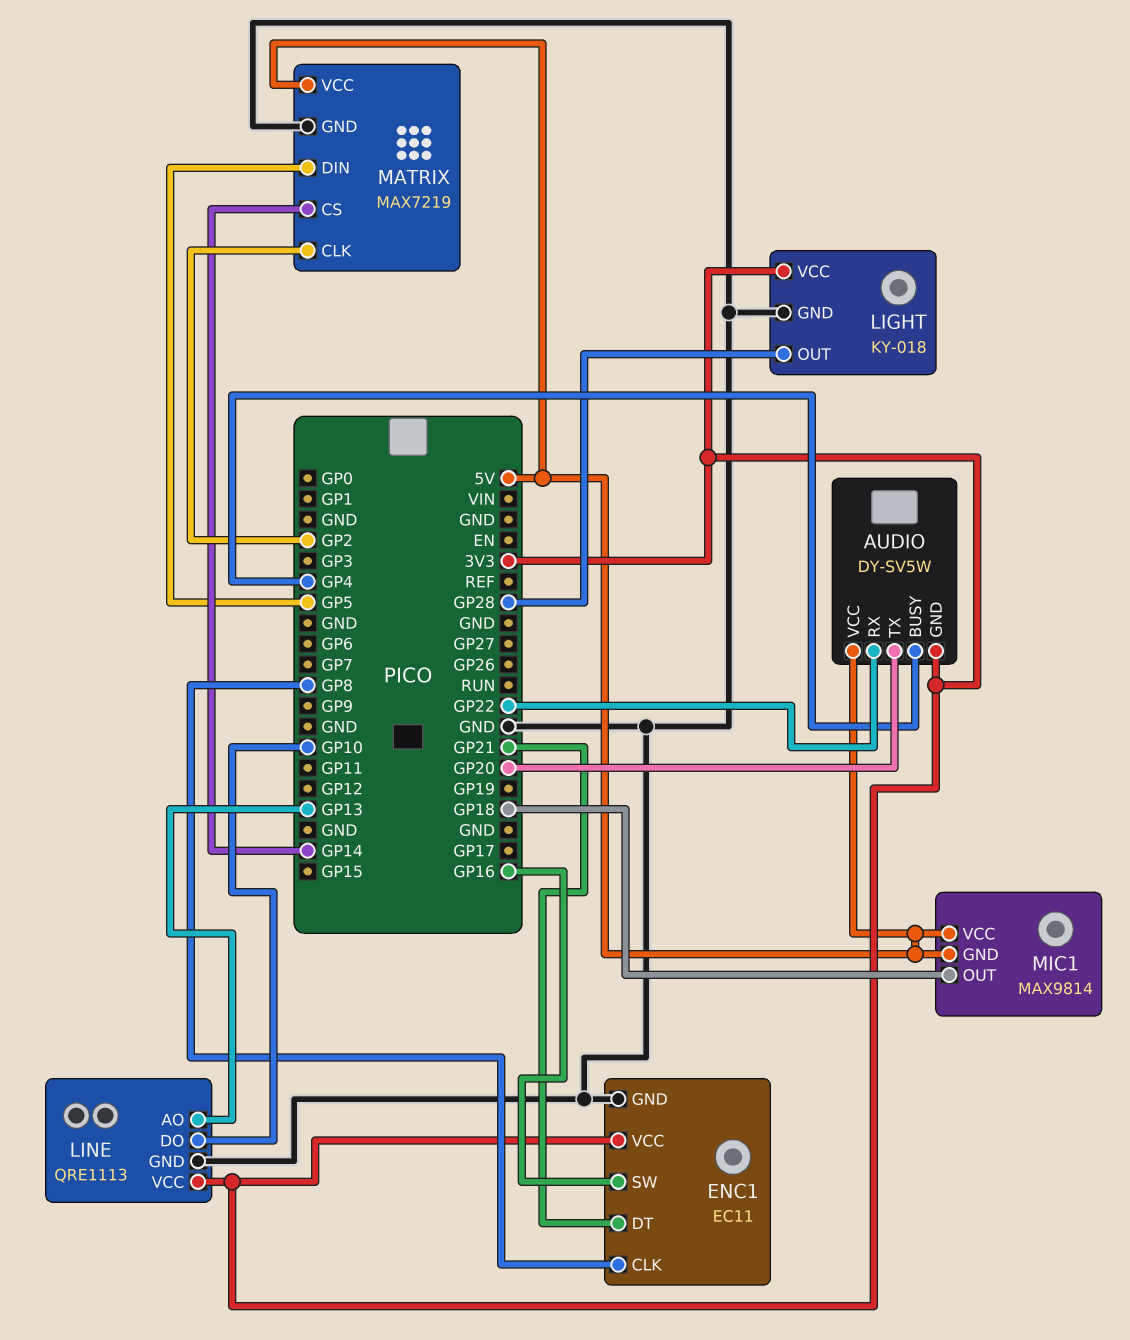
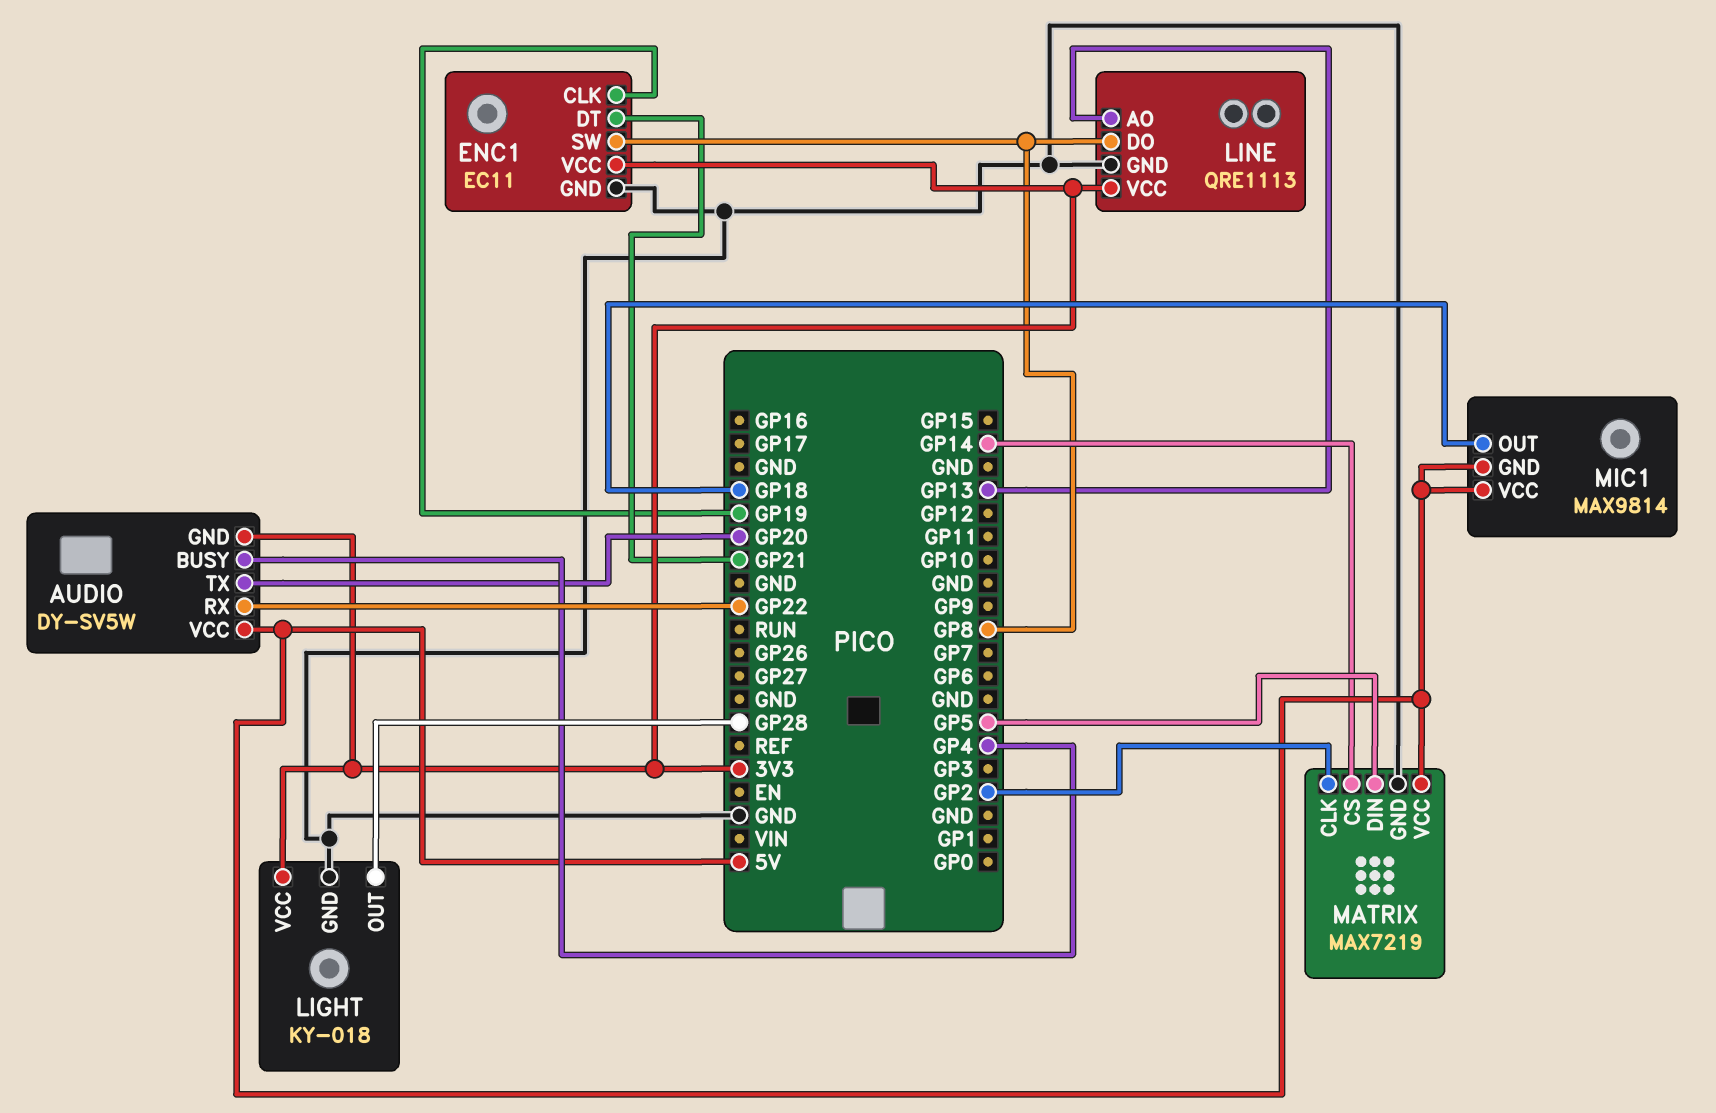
ENC1 pin CLK: GP8 -> GP19
ENC1 pin SW: GP16 -> GP8
LINE pin DO: GP10 -> GP8

